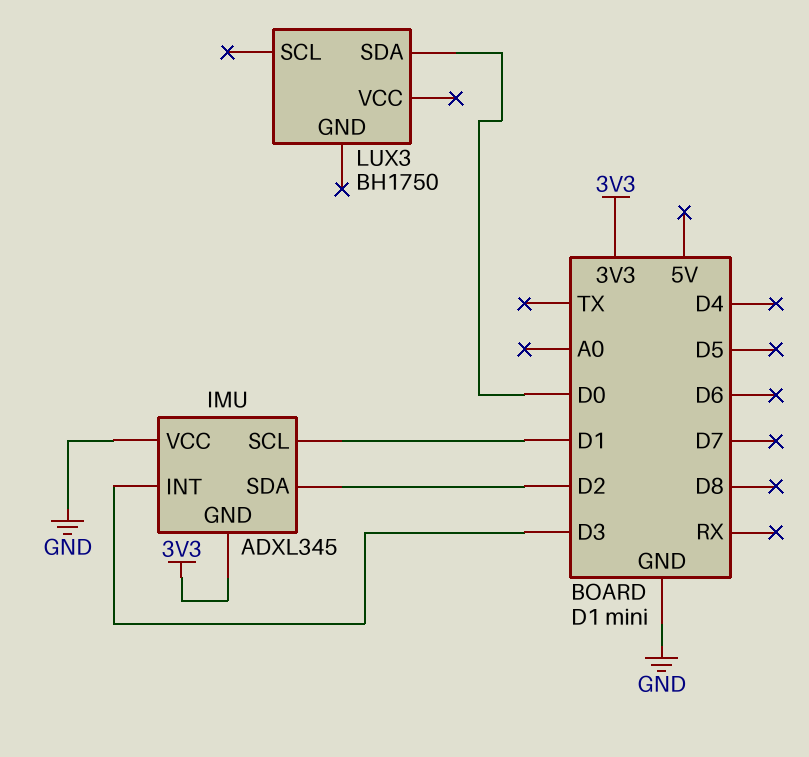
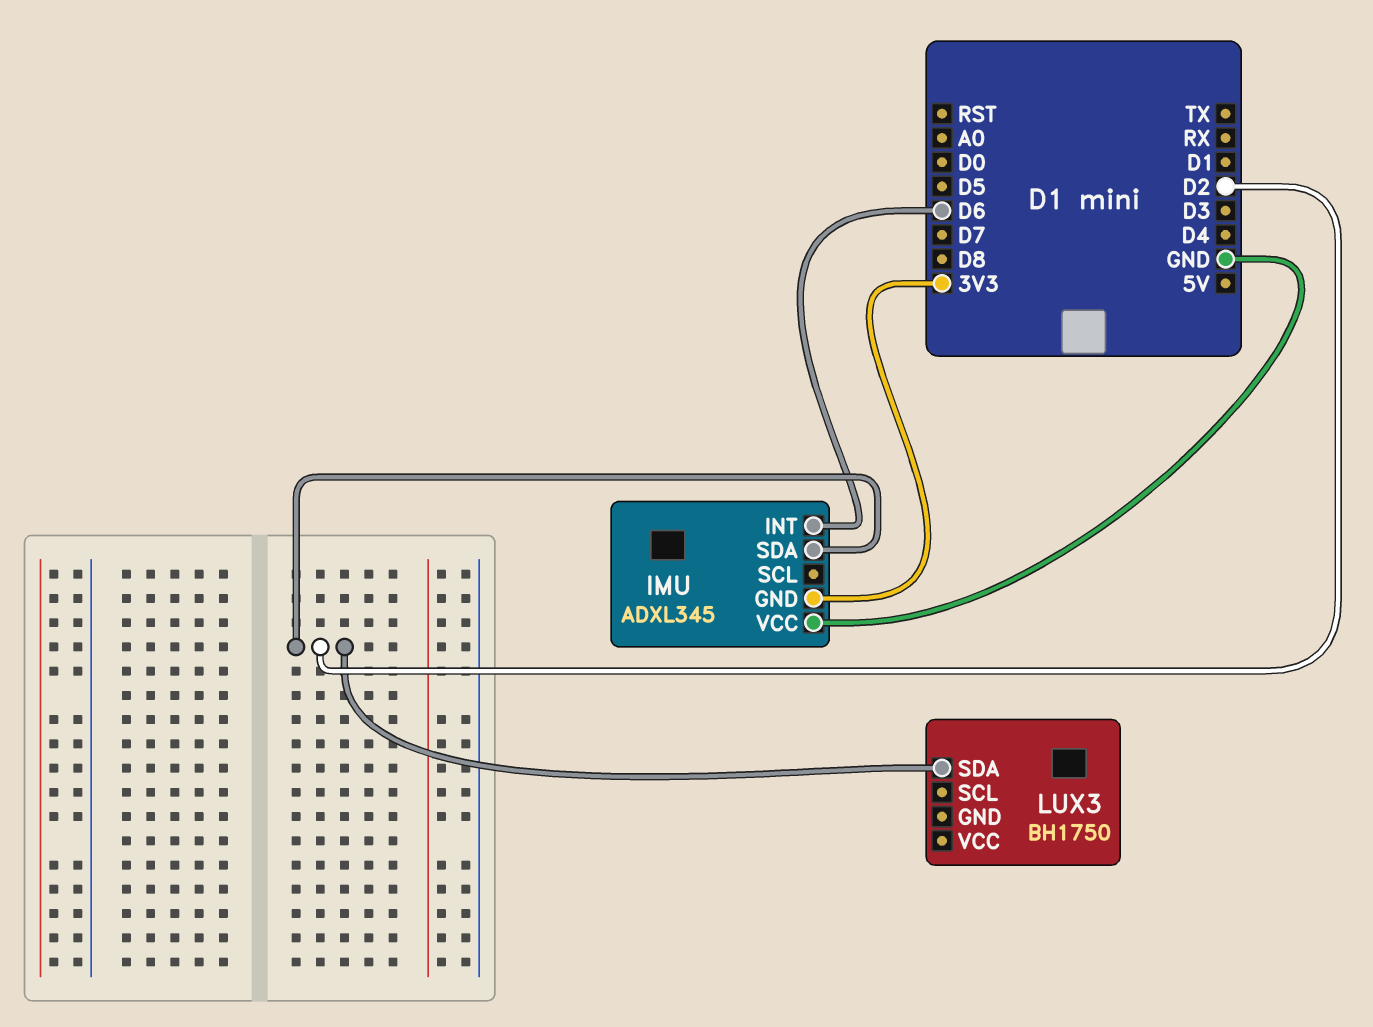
IMU pin INT: D3 -> D6
IMU pin SCL: D1 -> none
LUX3 pin SDA: D0 -> D2

